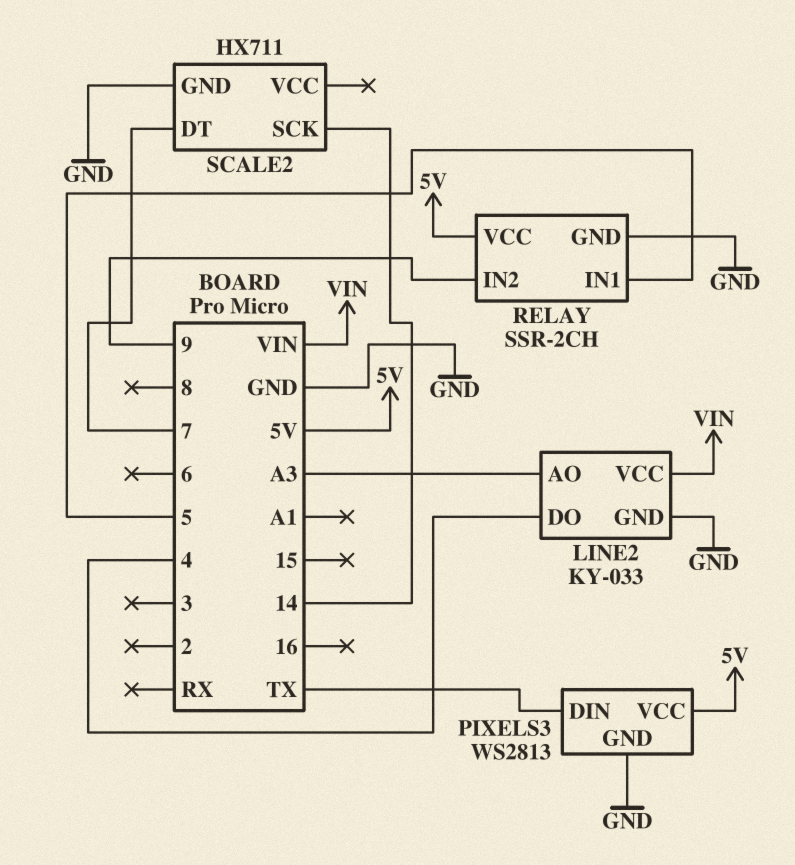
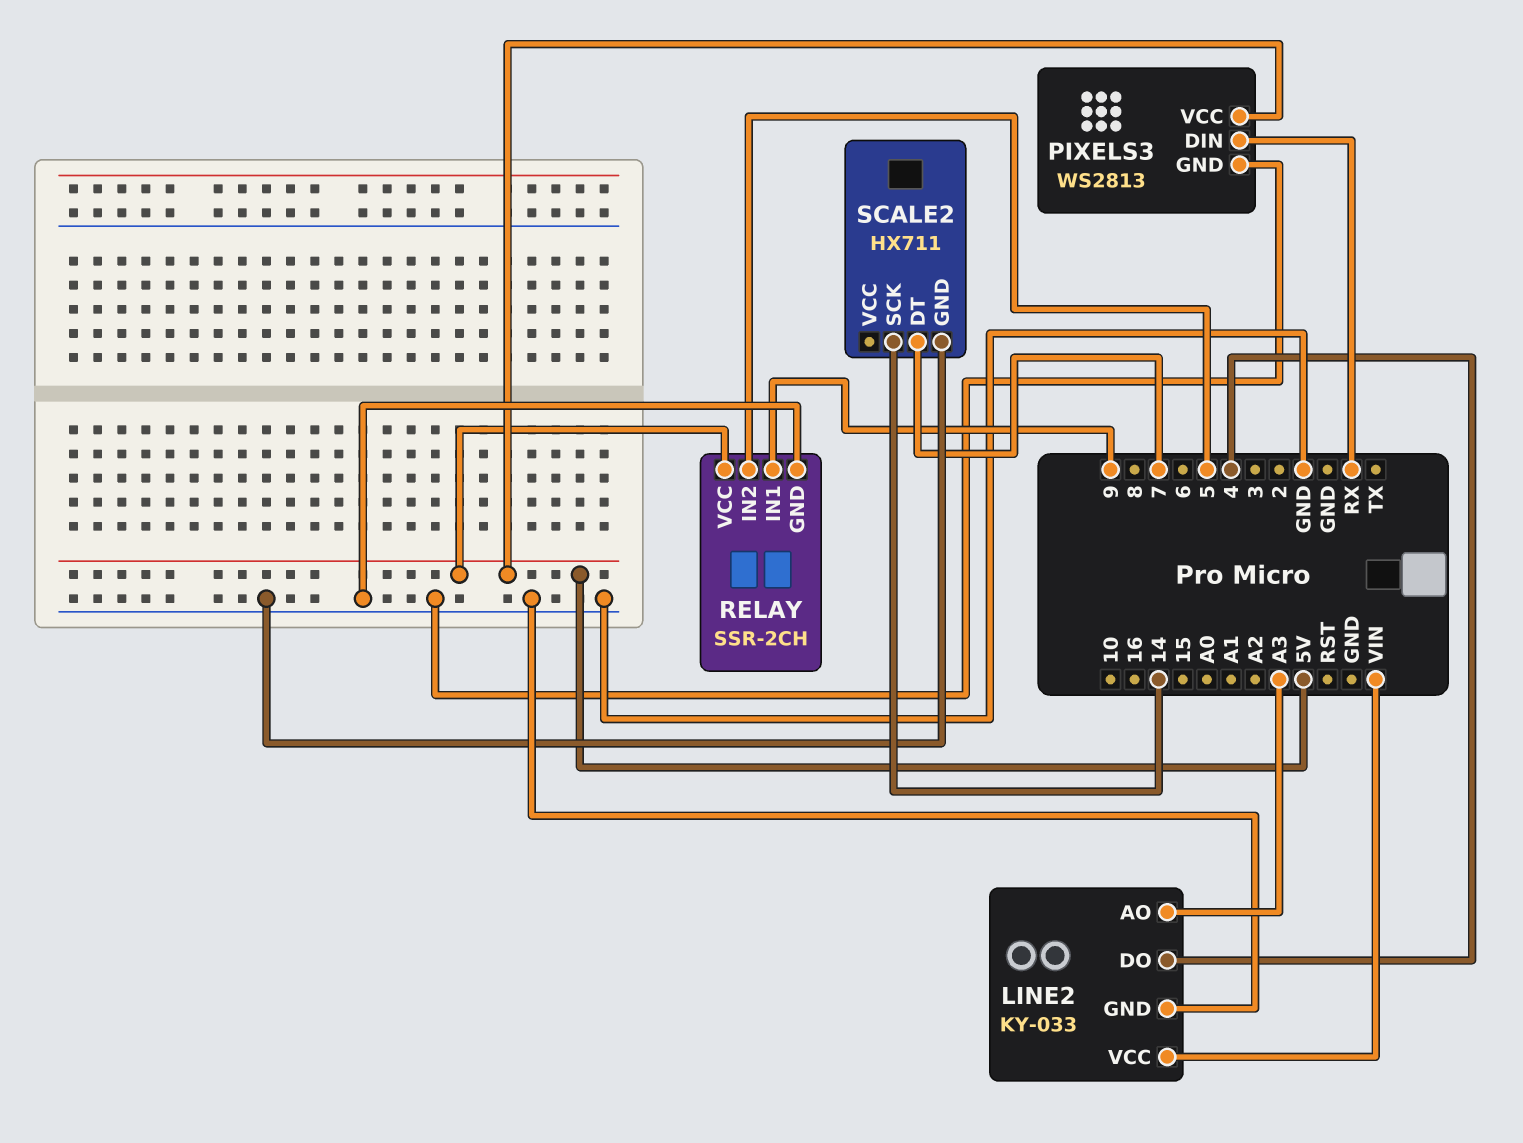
PIXELS3 pin DIN: TX -> RX
RELAY pin IN1: 5 -> 9
RELAY pin IN2: 9 -> 5

